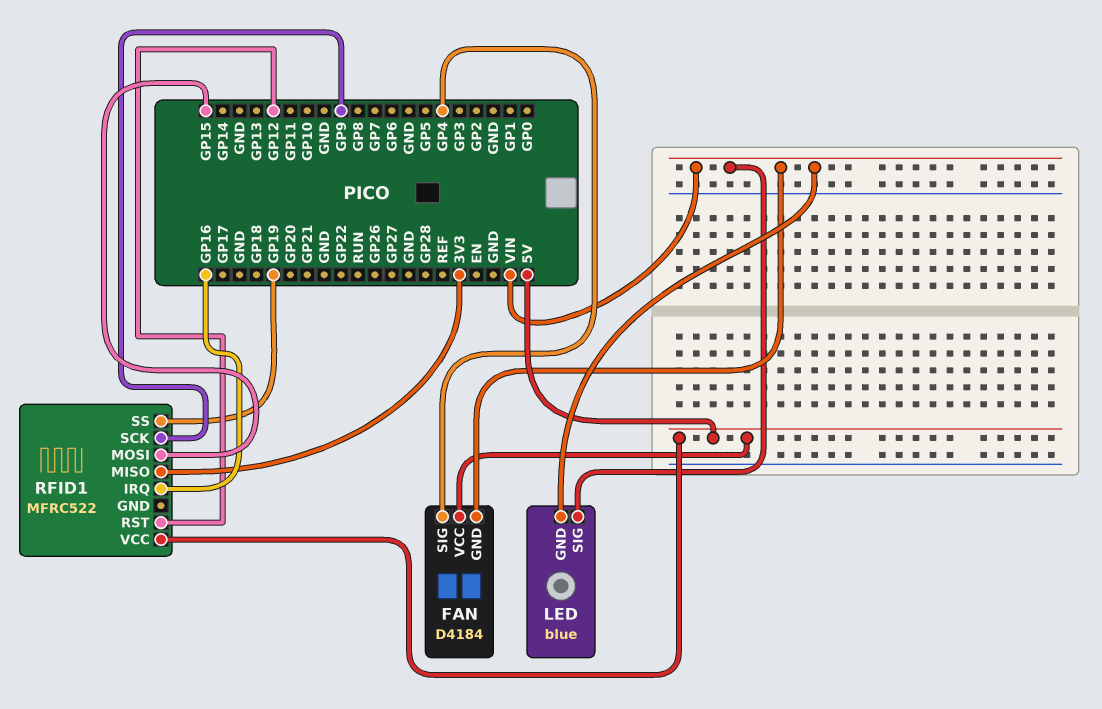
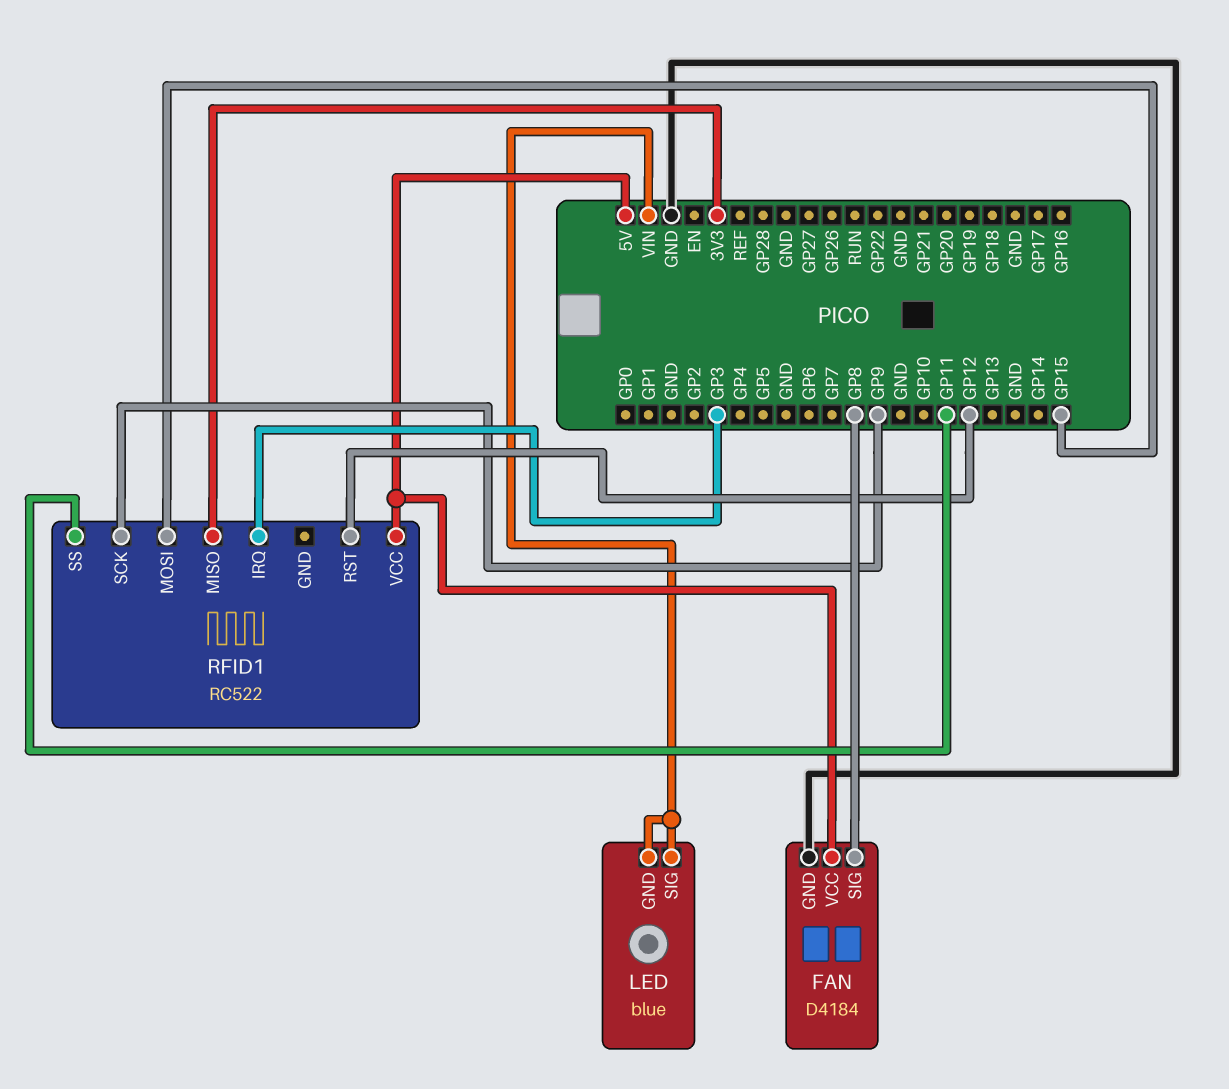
FAN pin GND: VIN -> GND
FAN pin SIG: GP4 -> GP8
RFID1: MFRC522 -> RC522
RFID1 pin IRQ: GP16 -> GP3
RFID1 pin SS: GP19 -> GP11

